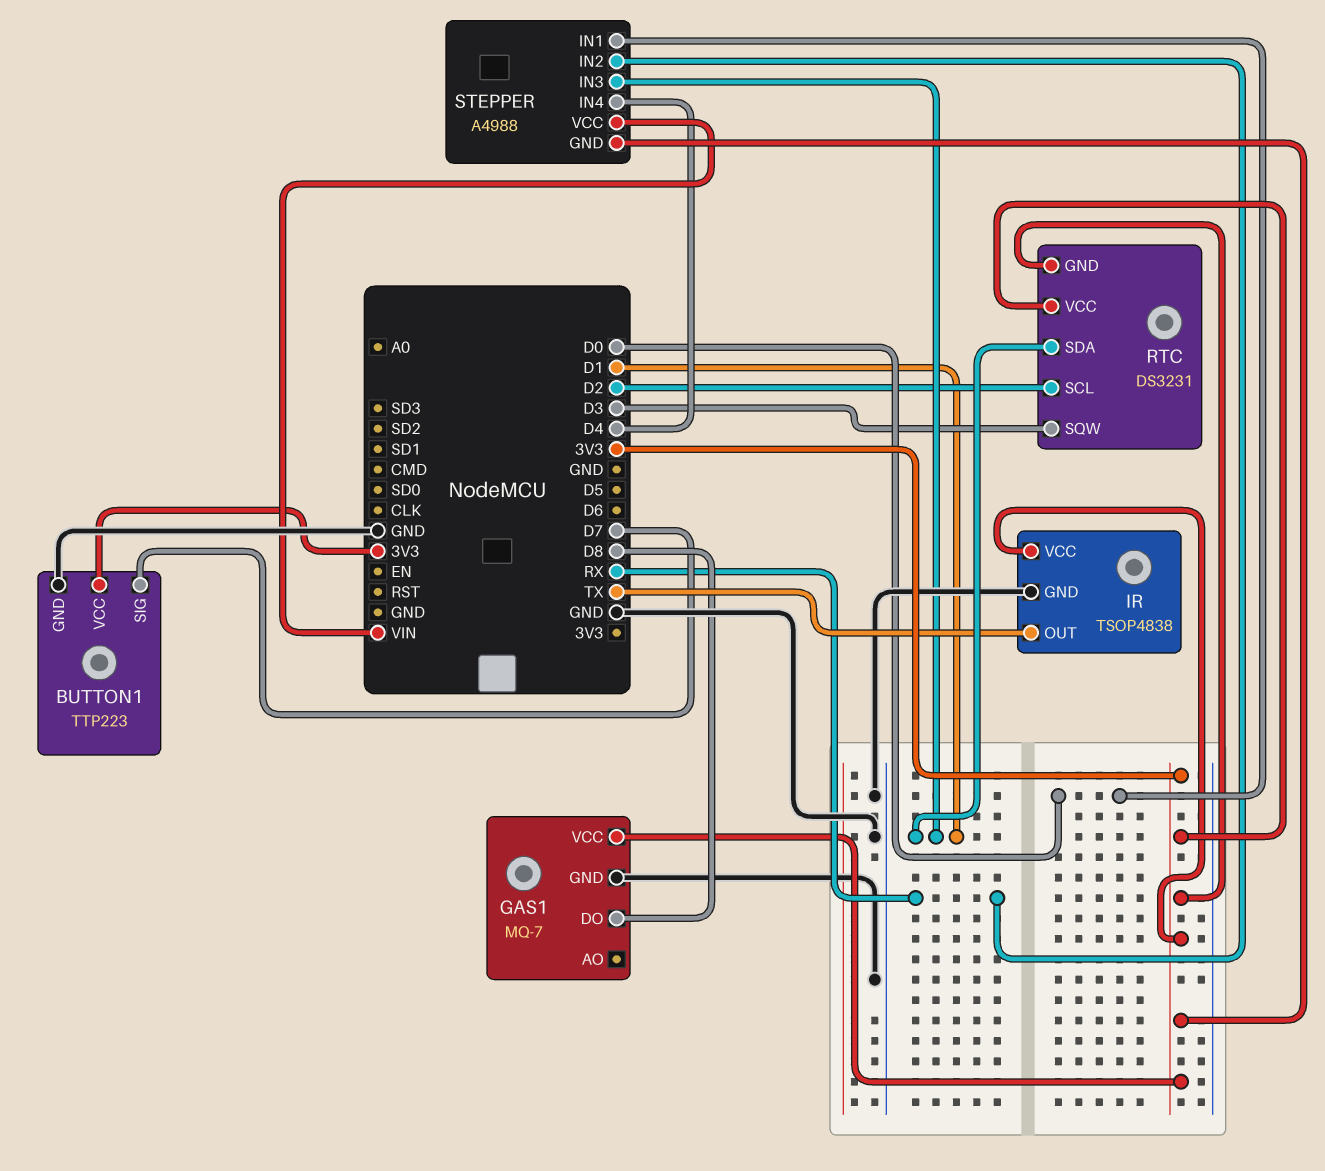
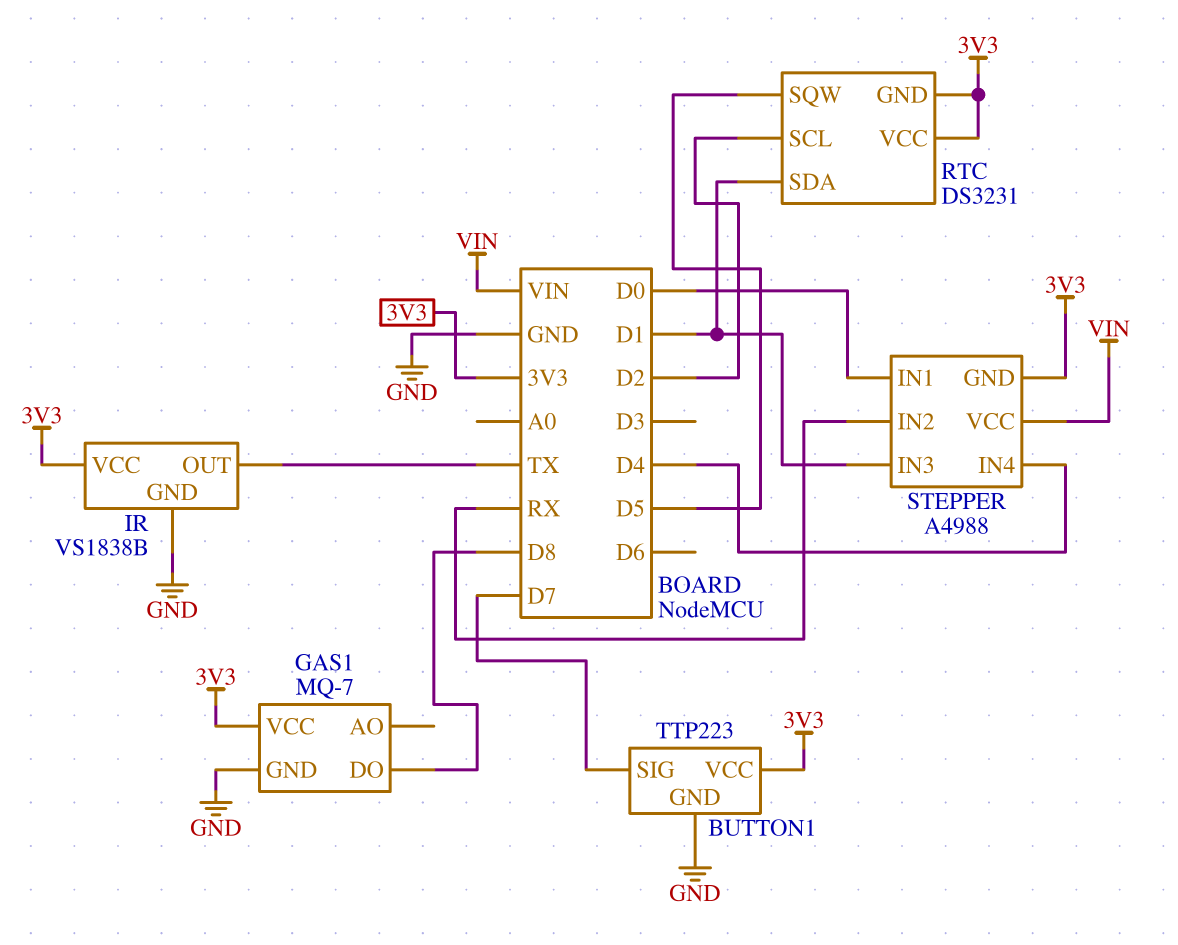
IR: TSOP4838 -> VS1838B
RTC pin SQW: D3 -> D5

